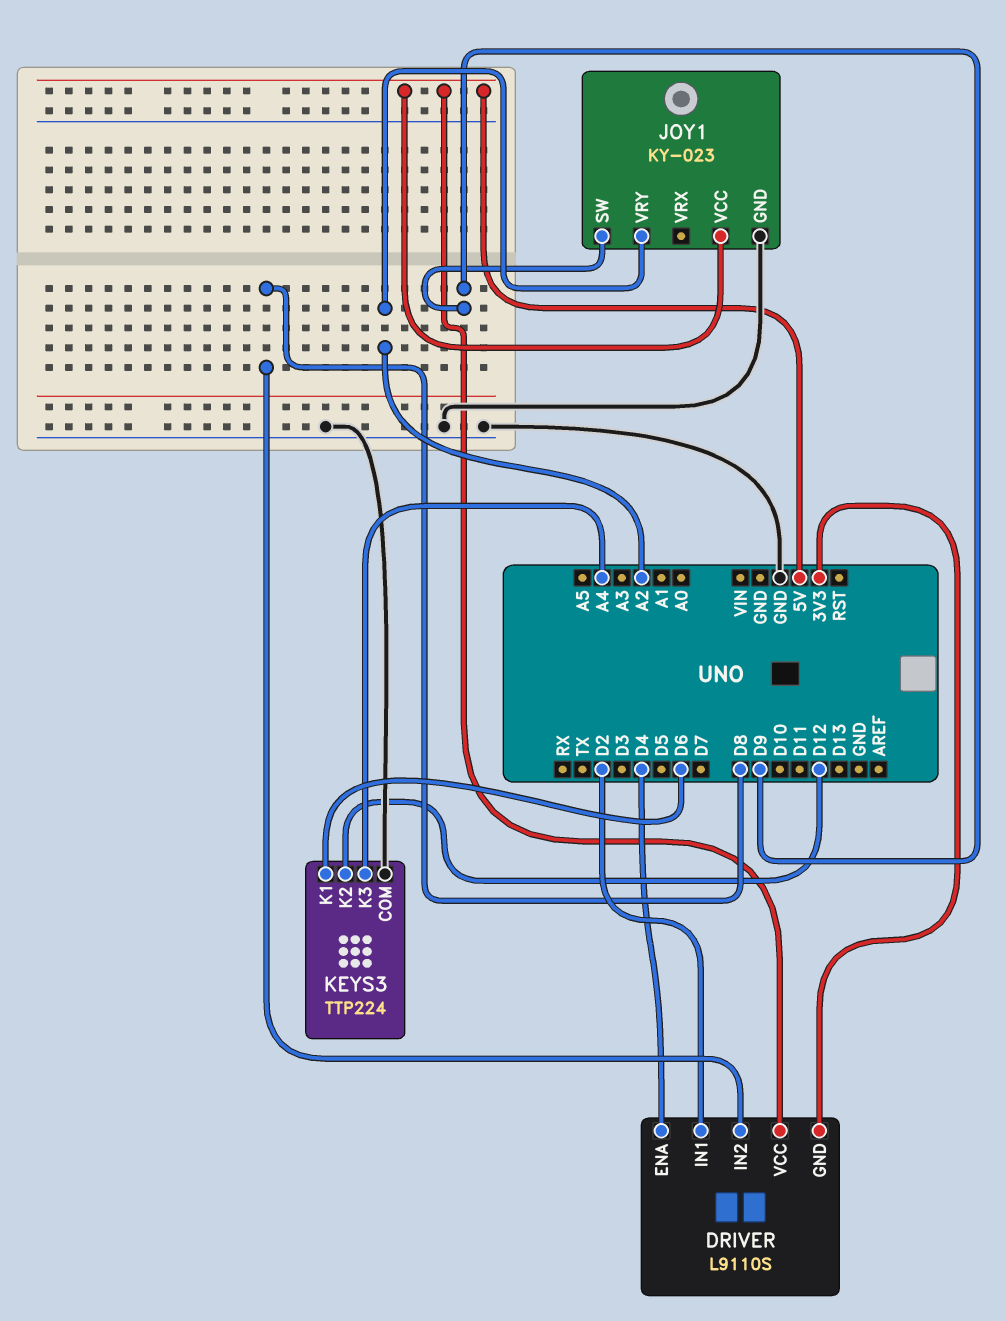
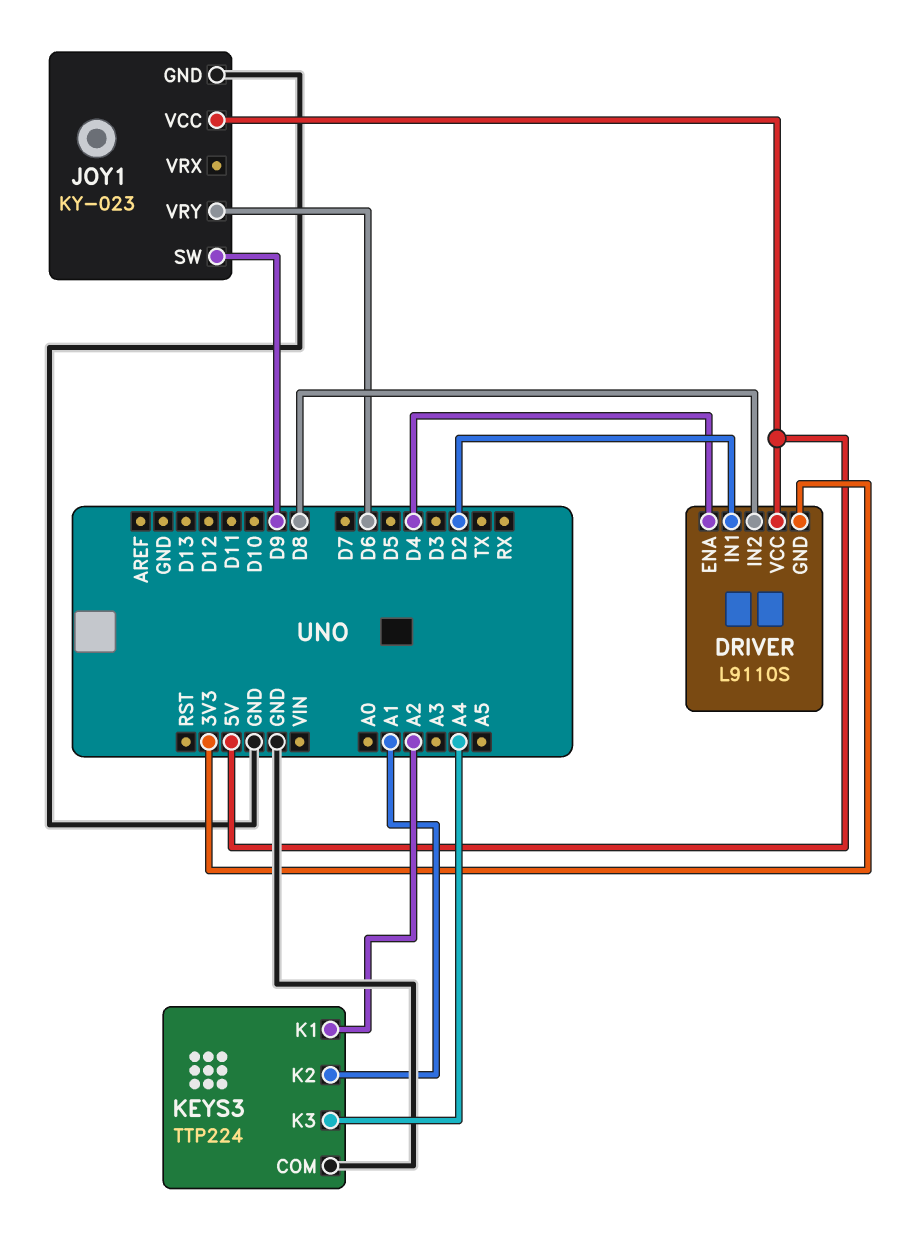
JOY1 pin VRY: A2 -> D6
KEYS3 pin K1: D6 -> A2
KEYS3 pin K2: D12 -> A1

